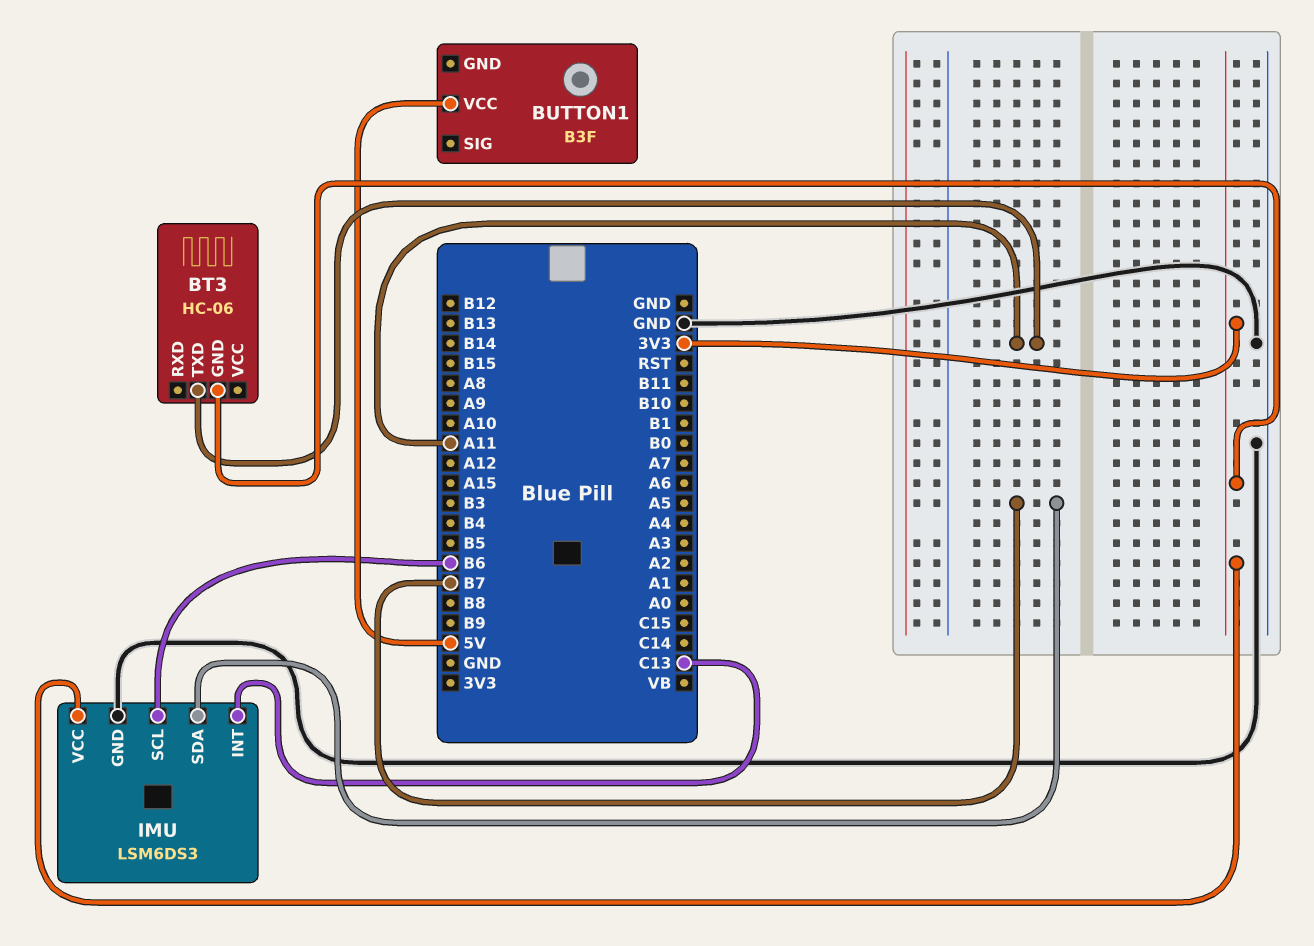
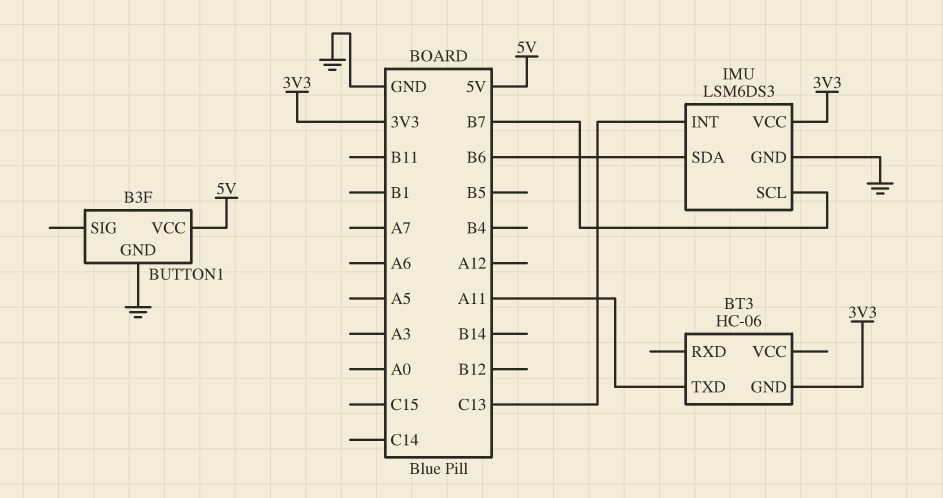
BUTTON1 pin GND: none -> GND
IMU pin SCL: B6 -> B7
IMU pin SDA: B7 -> B6

